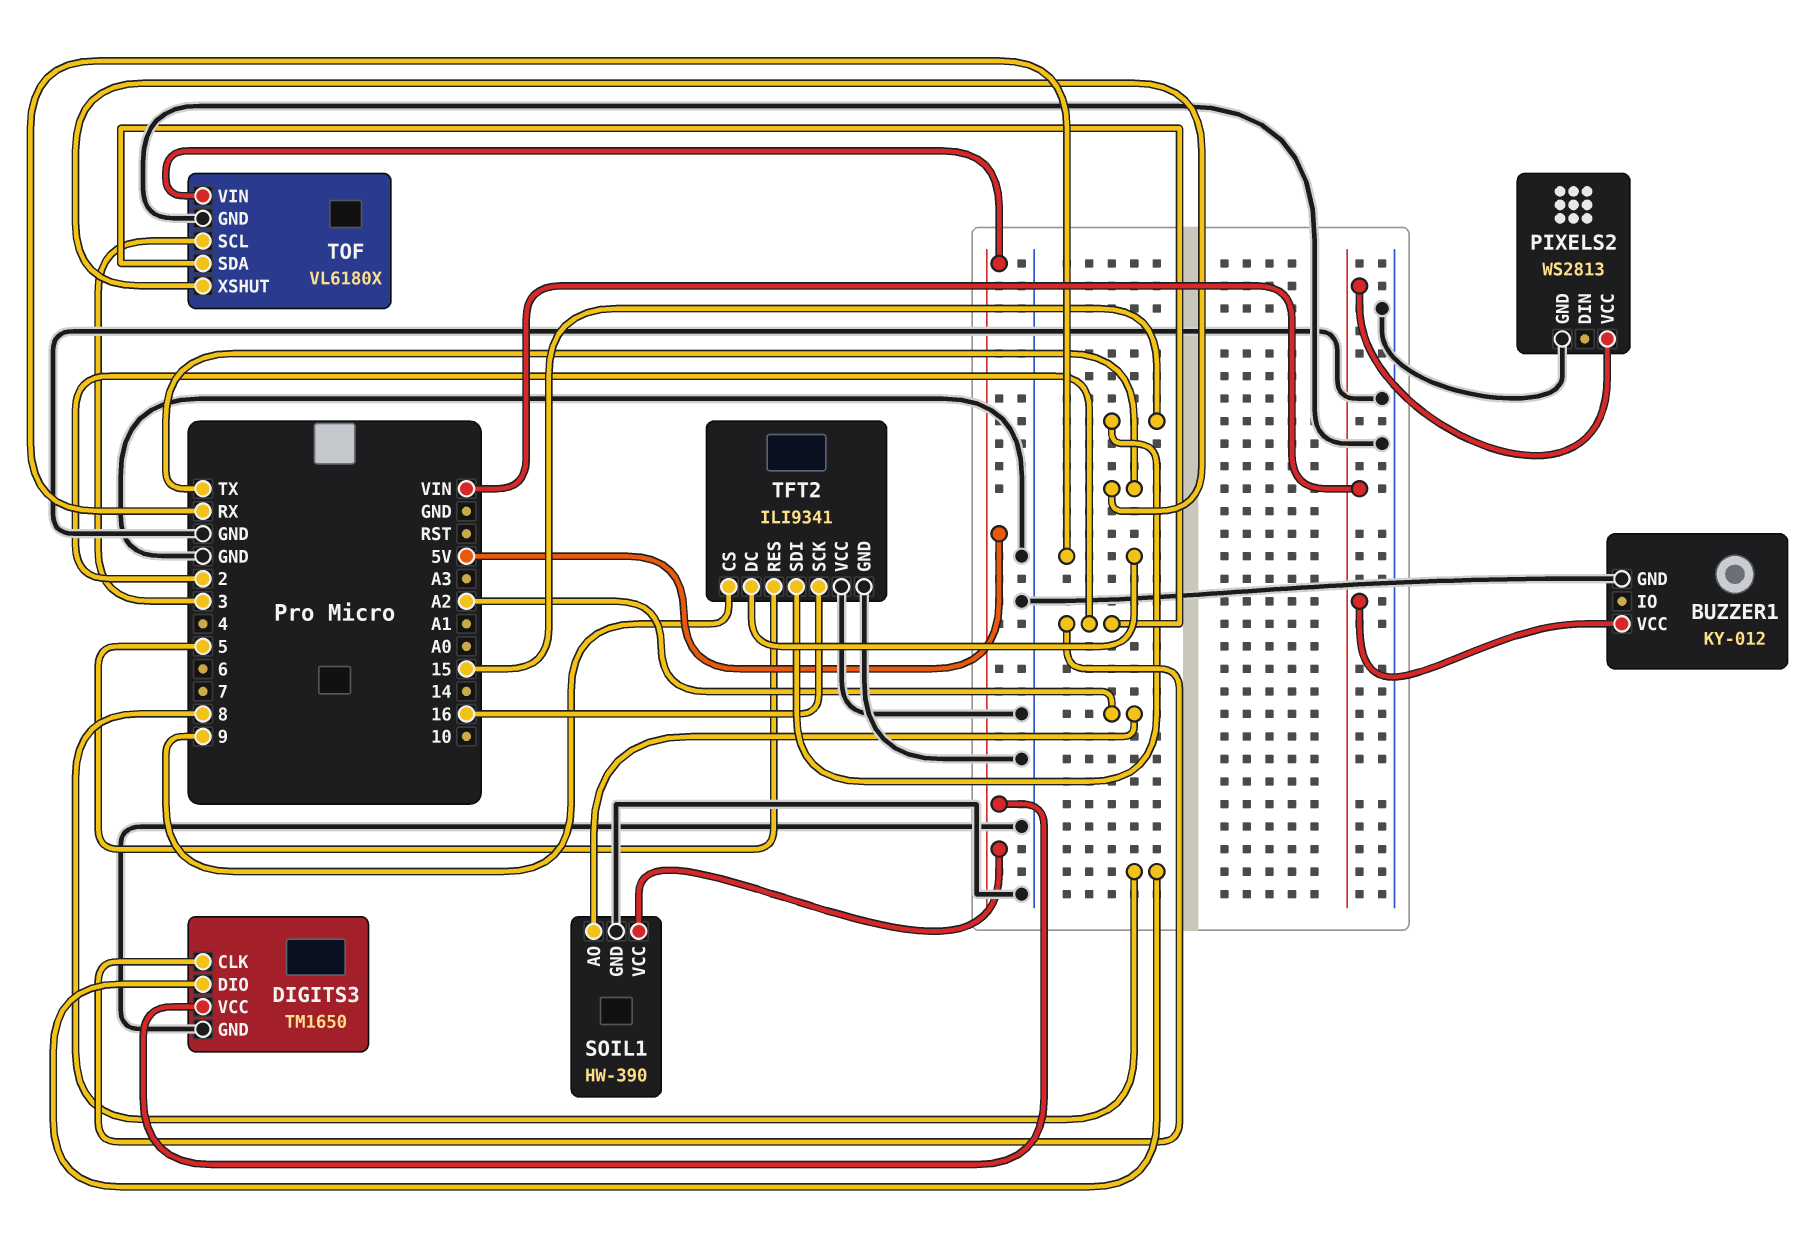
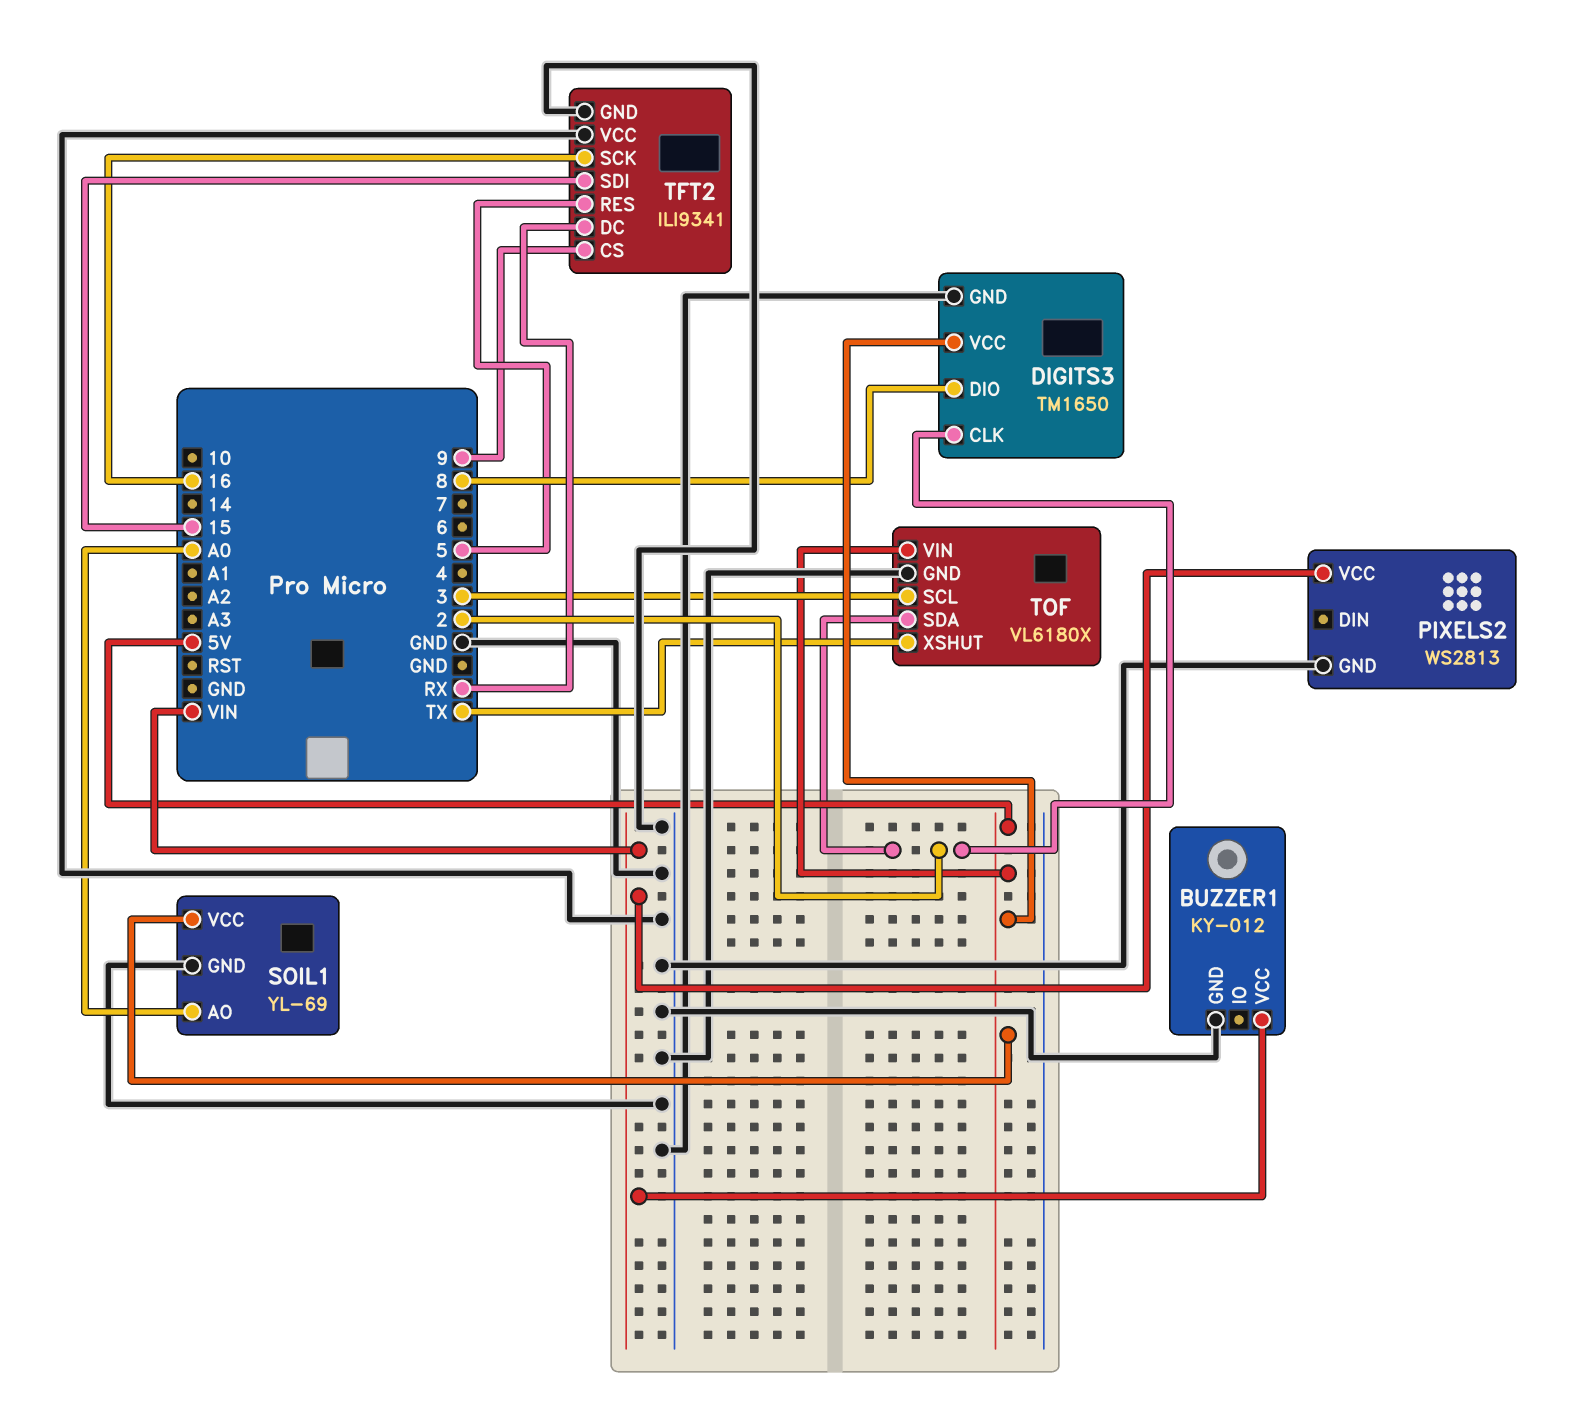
SOIL1: HW-390 -> YL-69
SOIL1 pin AO: A2 -> A0

